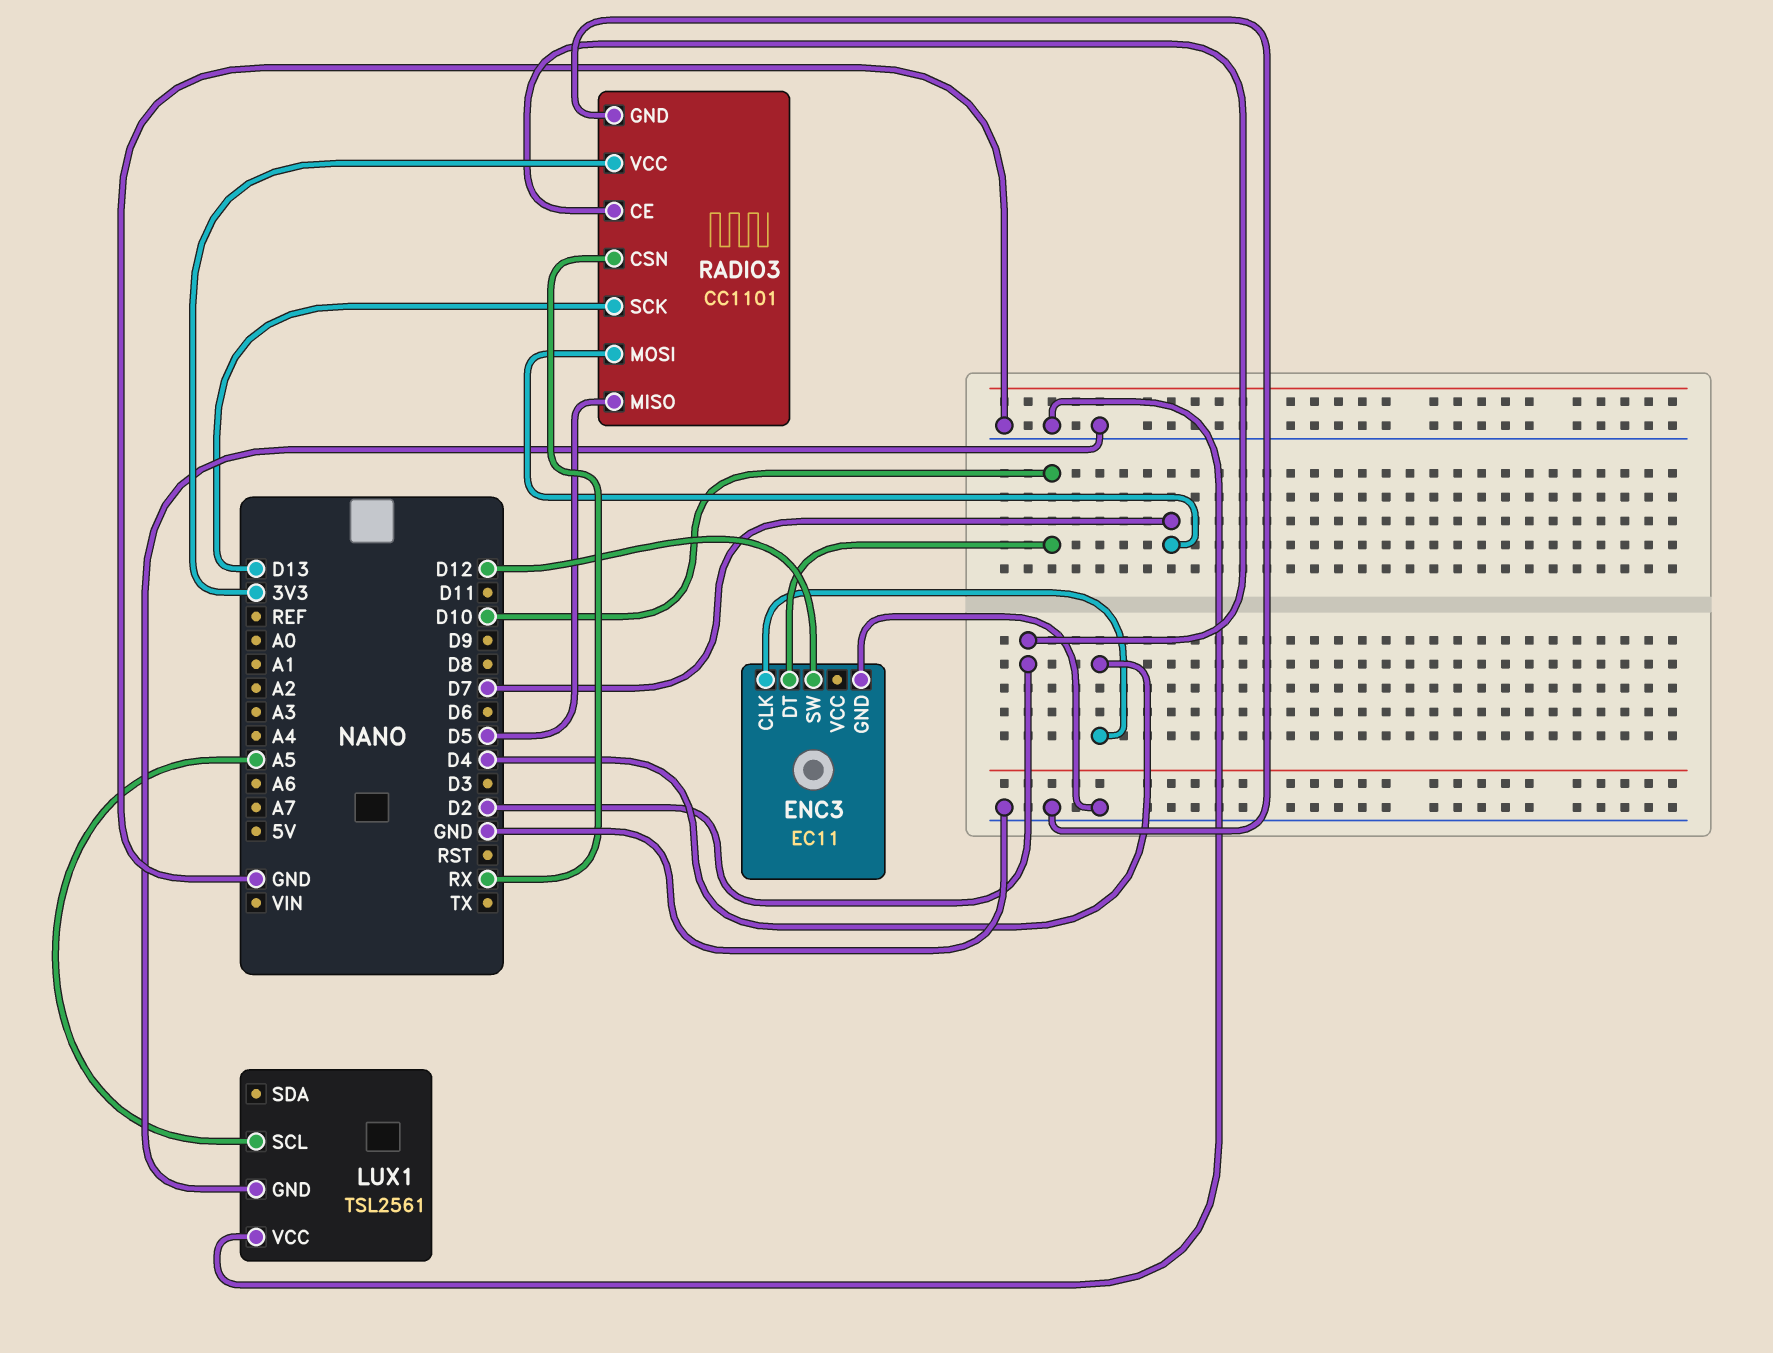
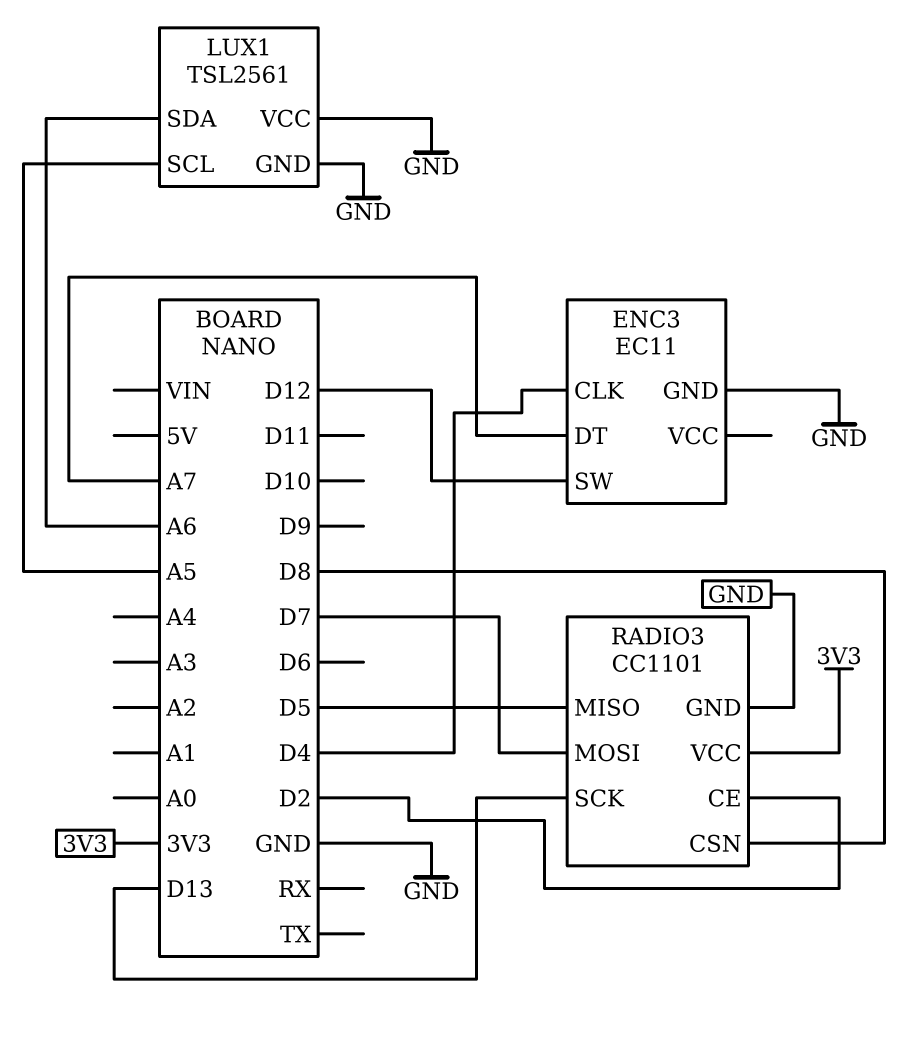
ENC3 pin DT: D10 -> A7
LUX1 pin SDA: none -> A6
RADIO3 pin CSN: RX -> D8

